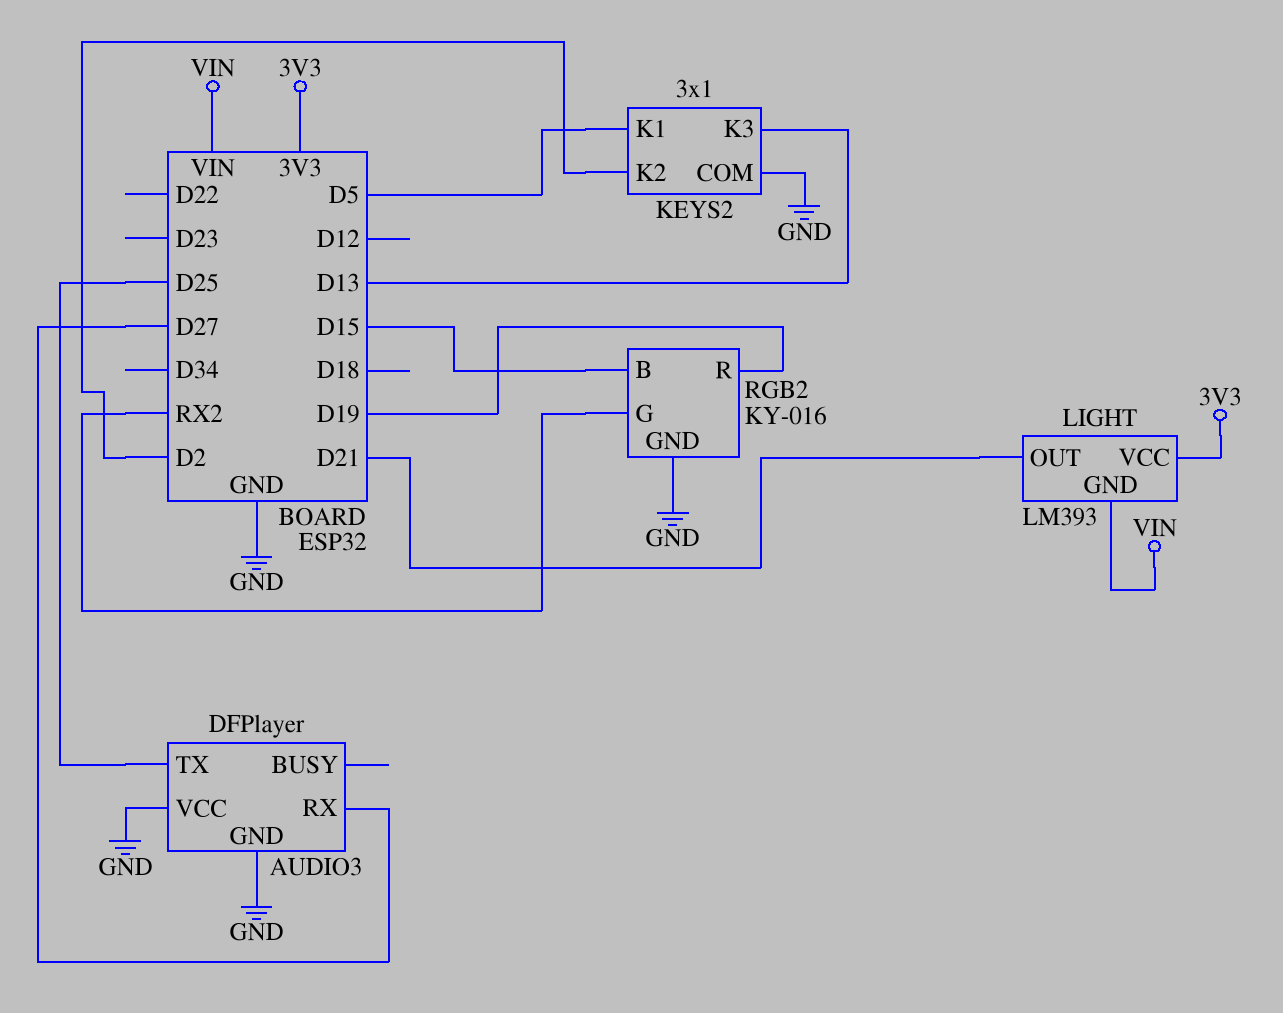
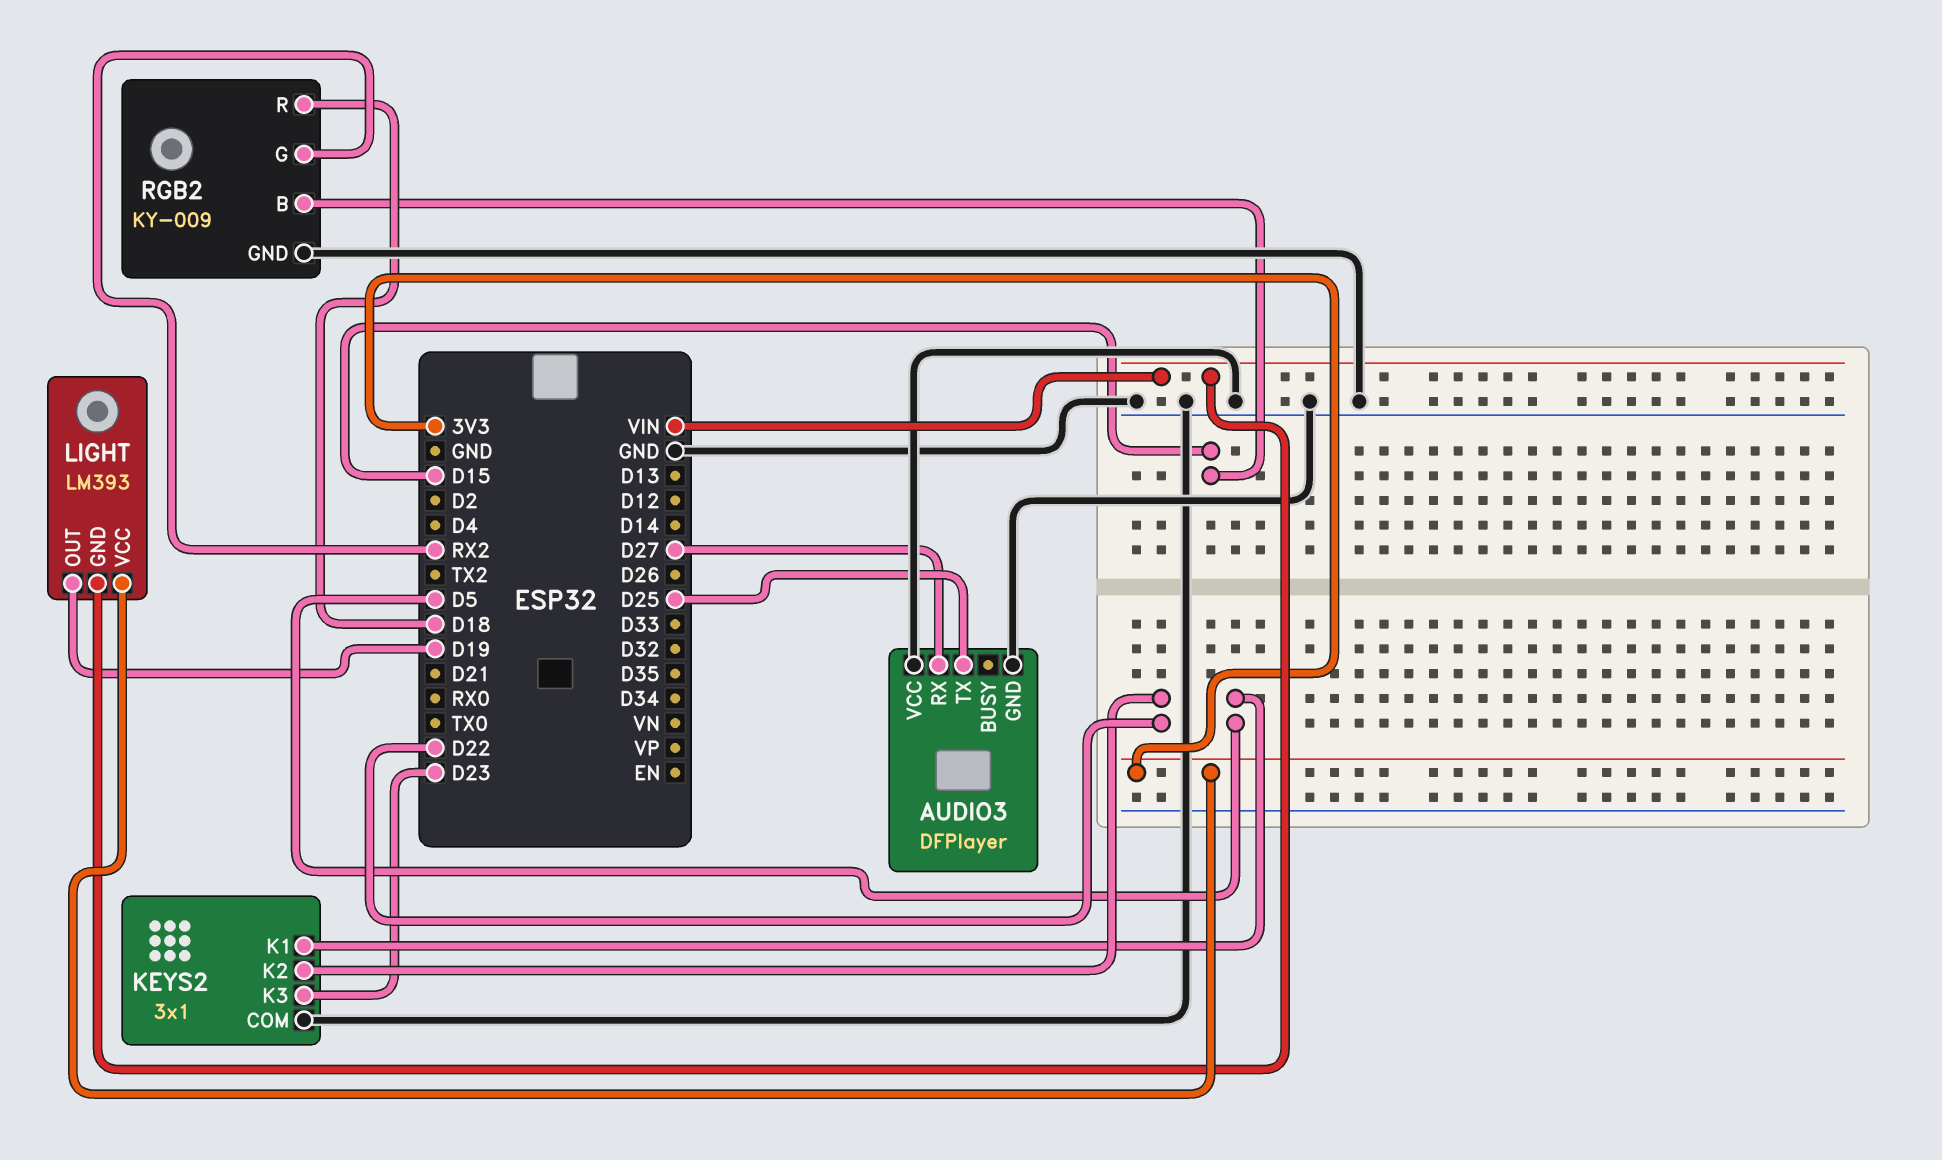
KEYS2 pin K2: D2 -> D22
KEYS2 pin K3: D13 -> D23
LIGHT pin OUT: D21 -> D19
RGB2: KY-016 -> KY-009
RGB2 pin R: D19 -> D18

